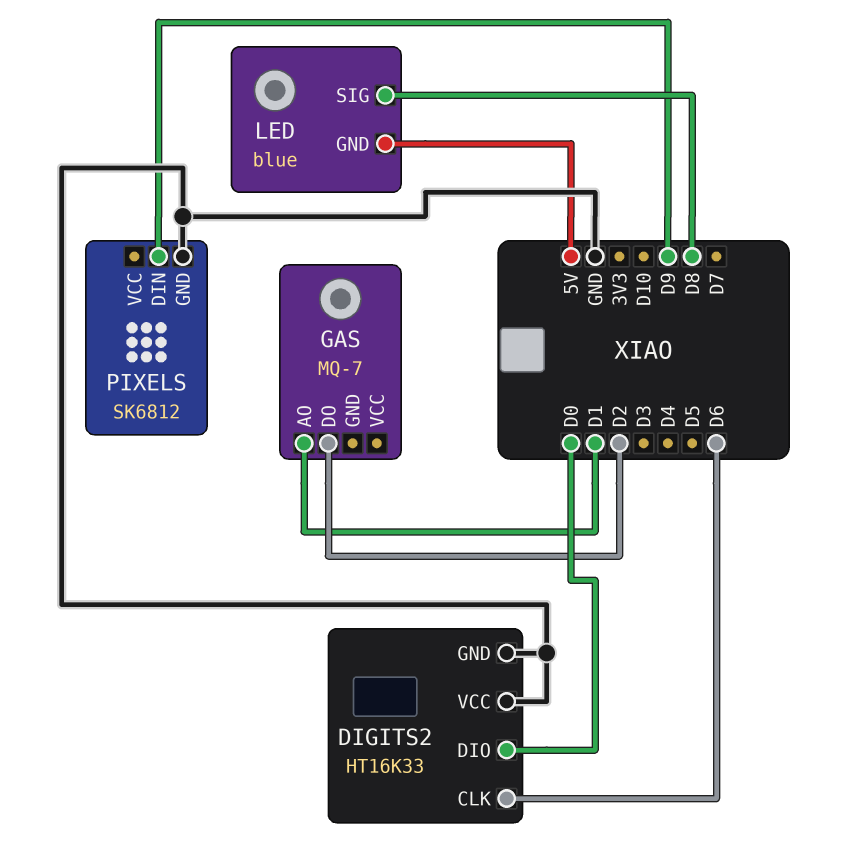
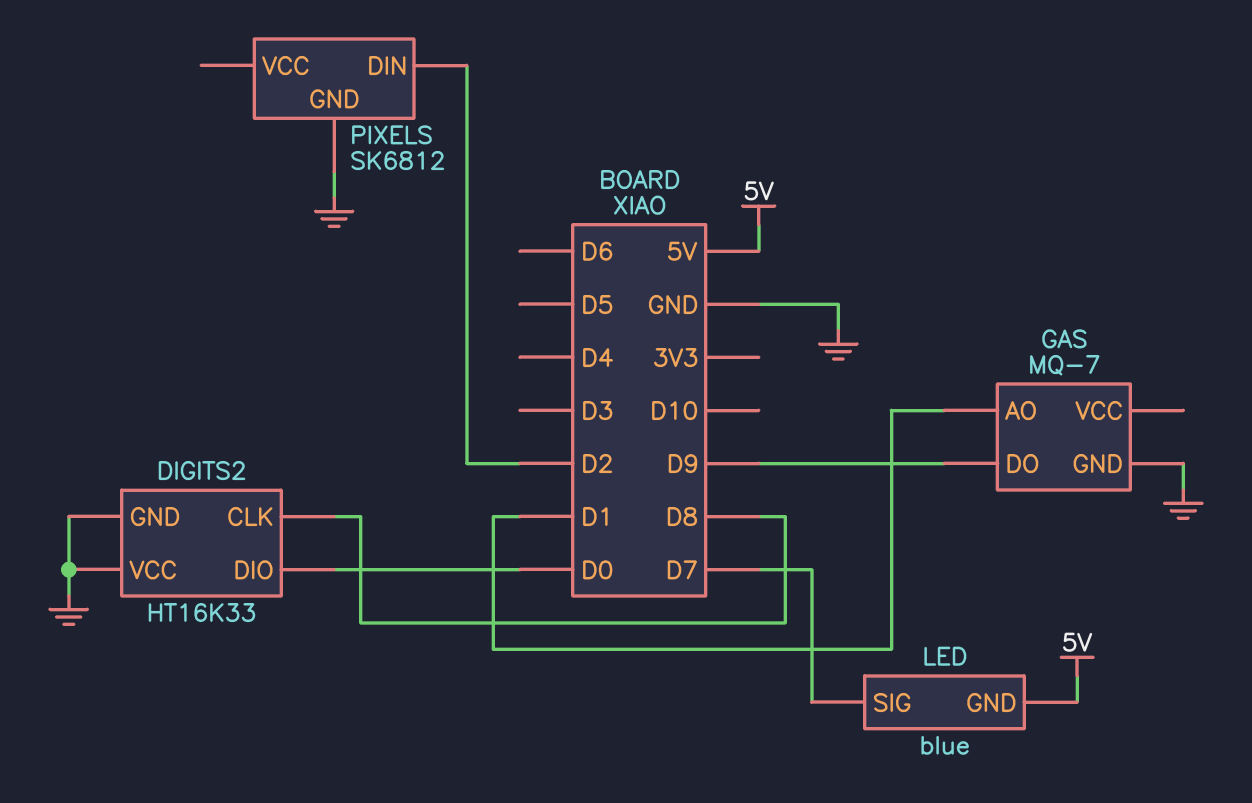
DIGITS2 pin CLK: D6 -> D8
GAS pin DO: D2 -> D9
GAS pin GND: none -> GND
LED pin SIG: D8 -> D7
PIXELS pin DIN: D9 -> D2

